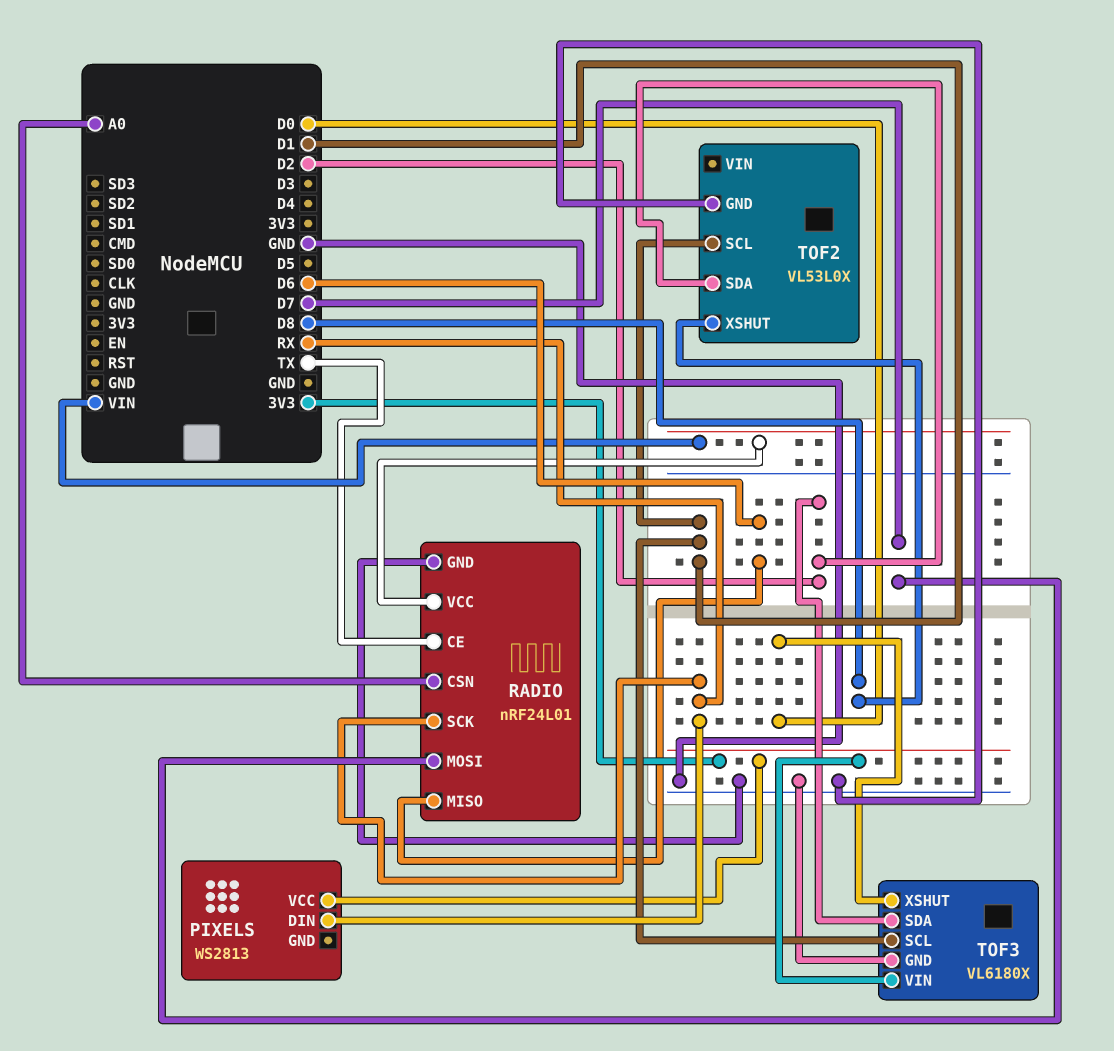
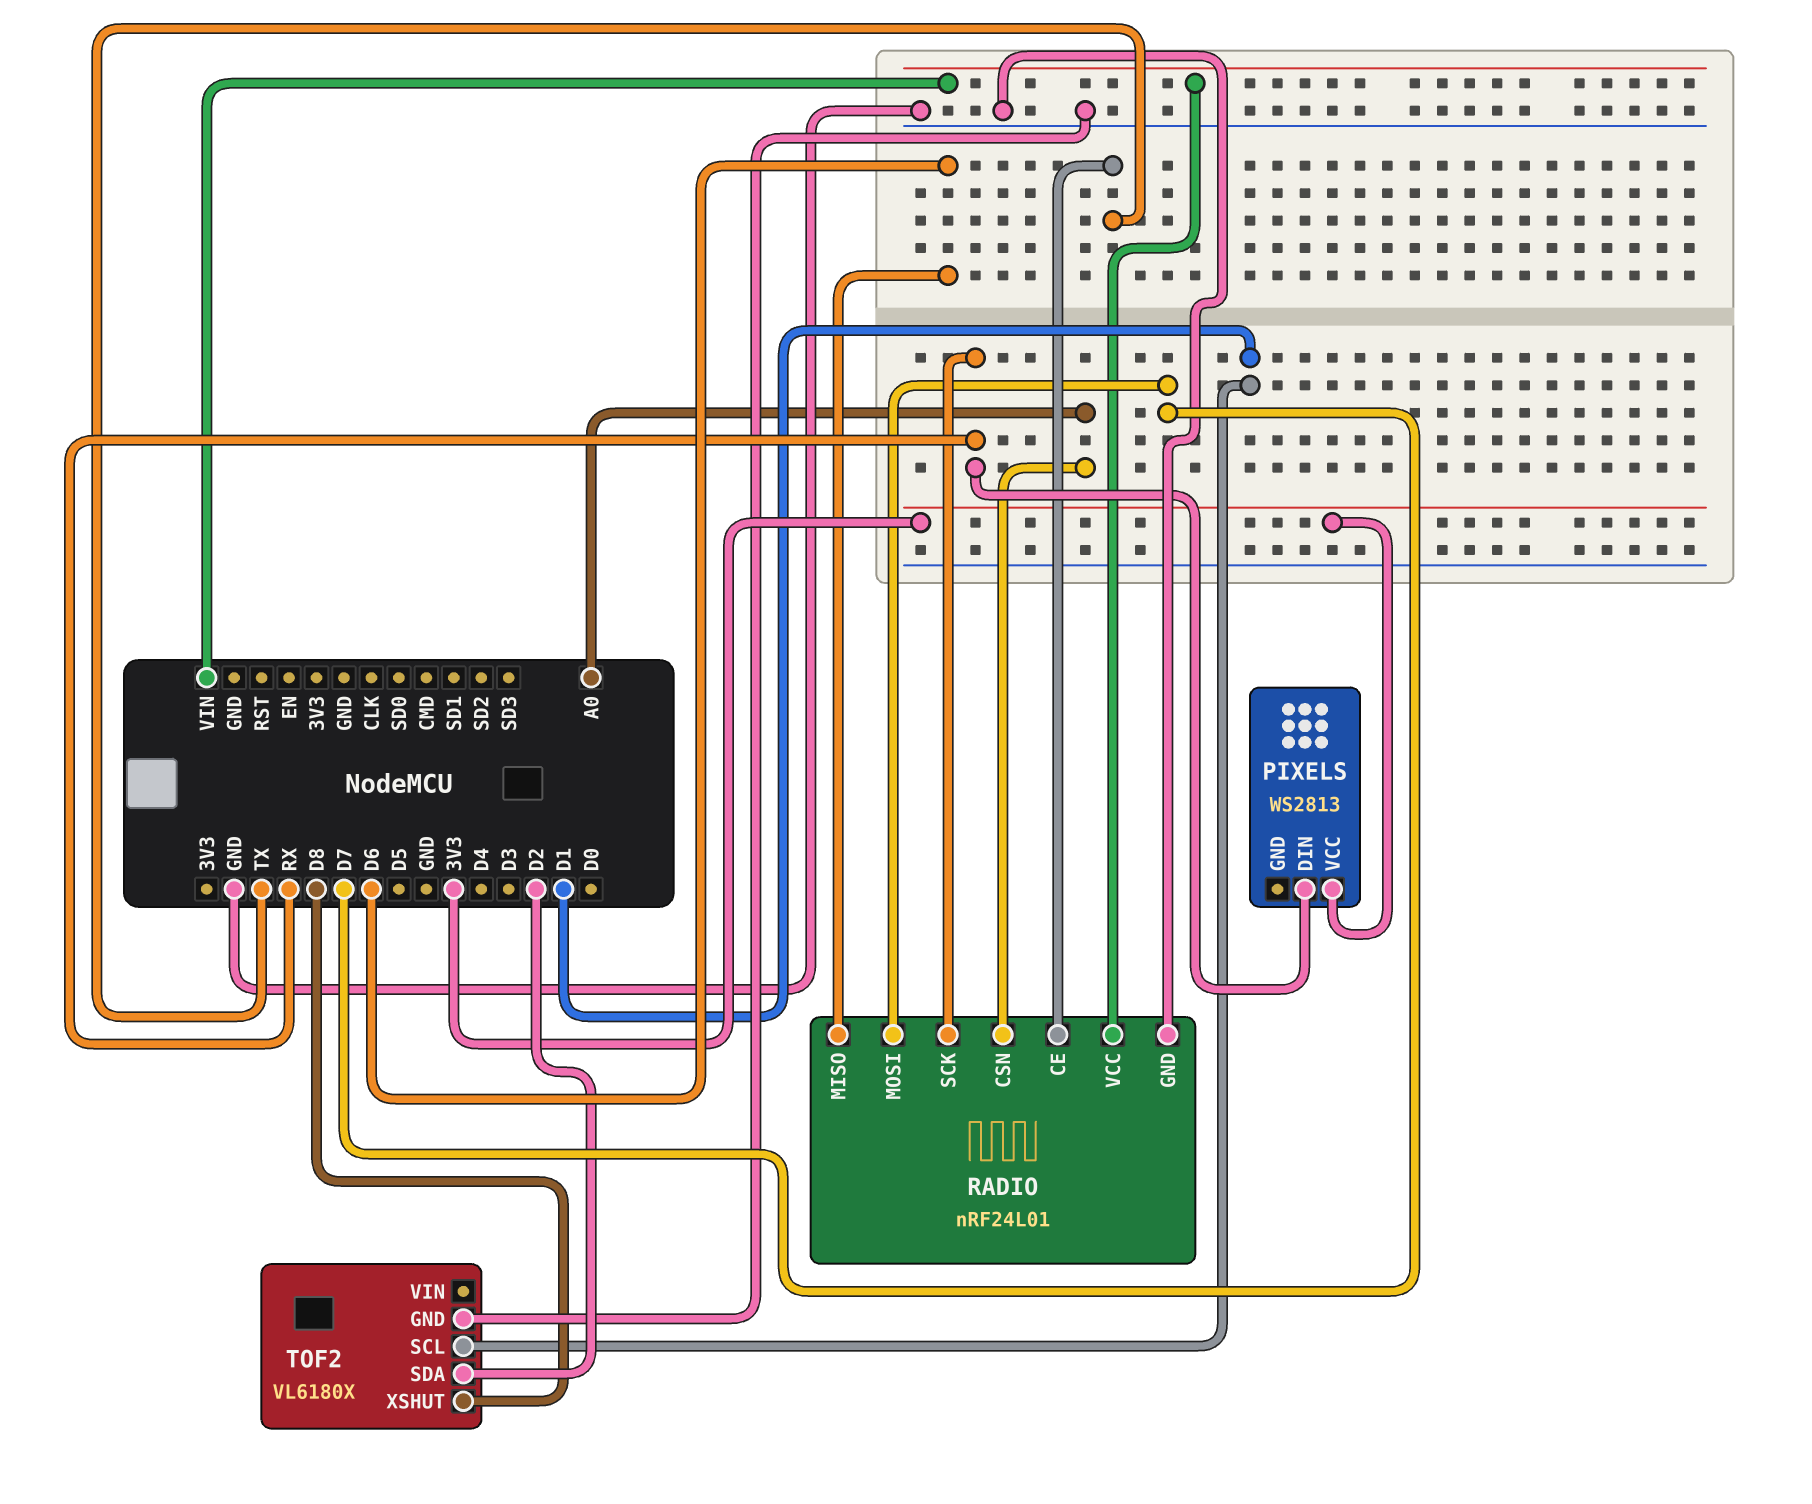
TOF2: VL53L0X -> VL6180X
TOF3: VL6180X -> none
TOF3 pin GND: GND -> none
TOF3 pin SCL: D1 -> none
TOF3 pin SDA: D2 -> none
TOF3 pin VIN: 3V3 -> none
TOF3 pin XSHUT: D0 -> none

